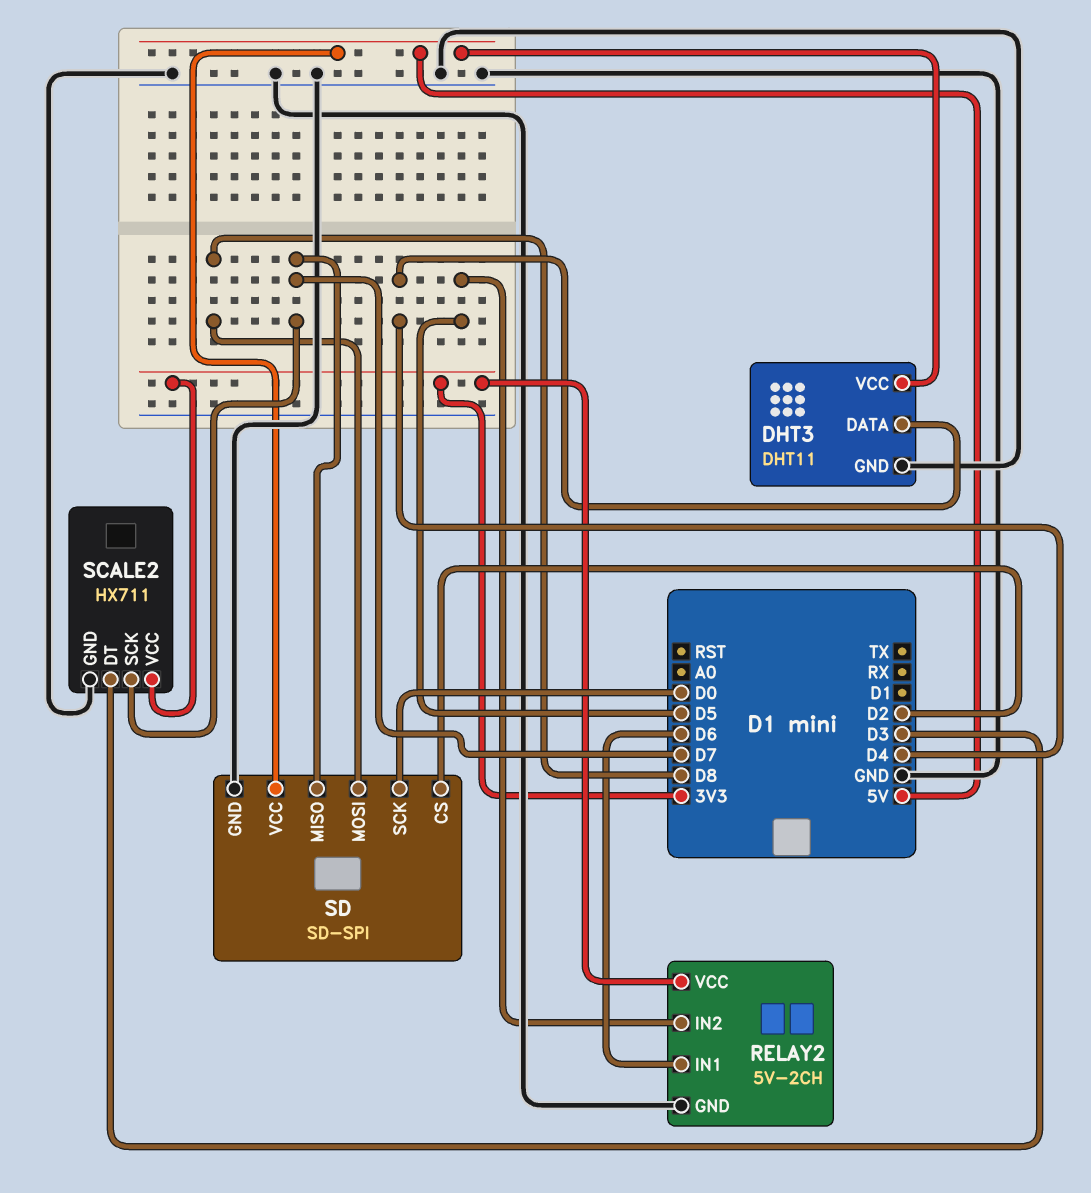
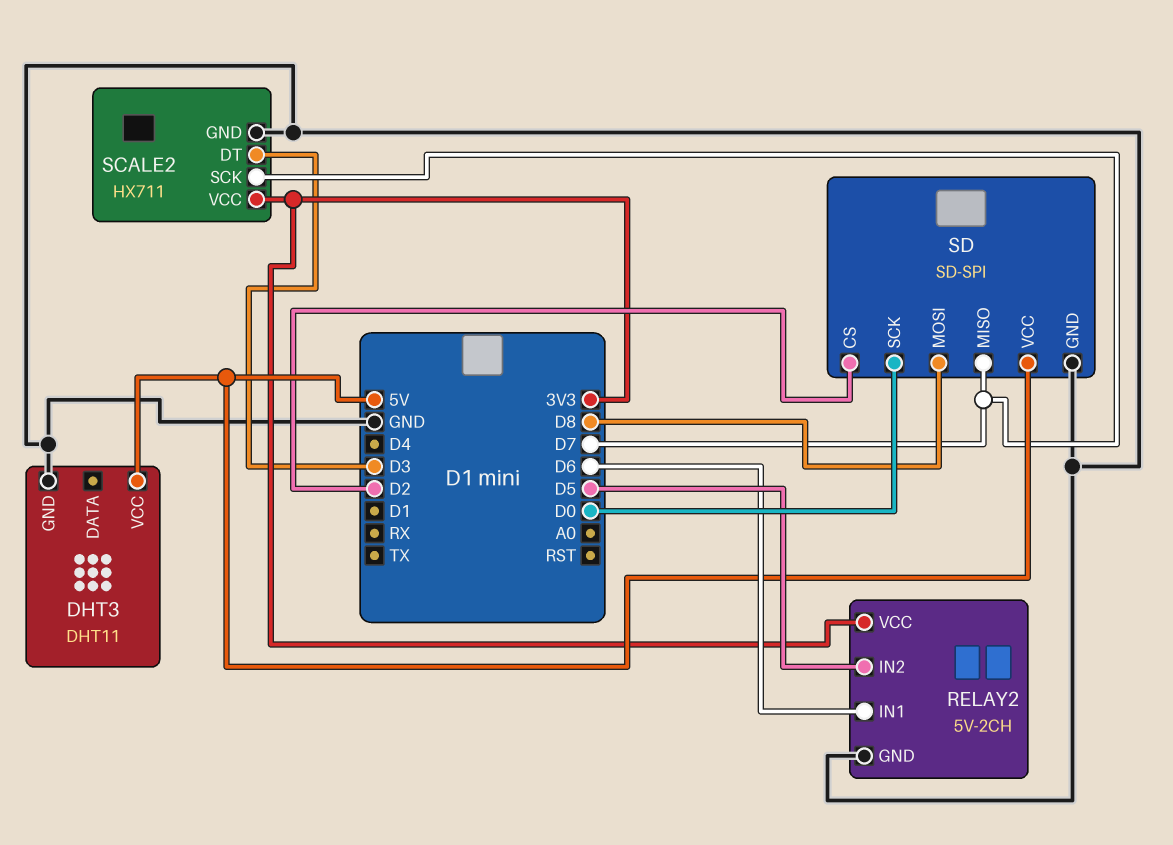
DHT3 pin DATA: D4 -> none

